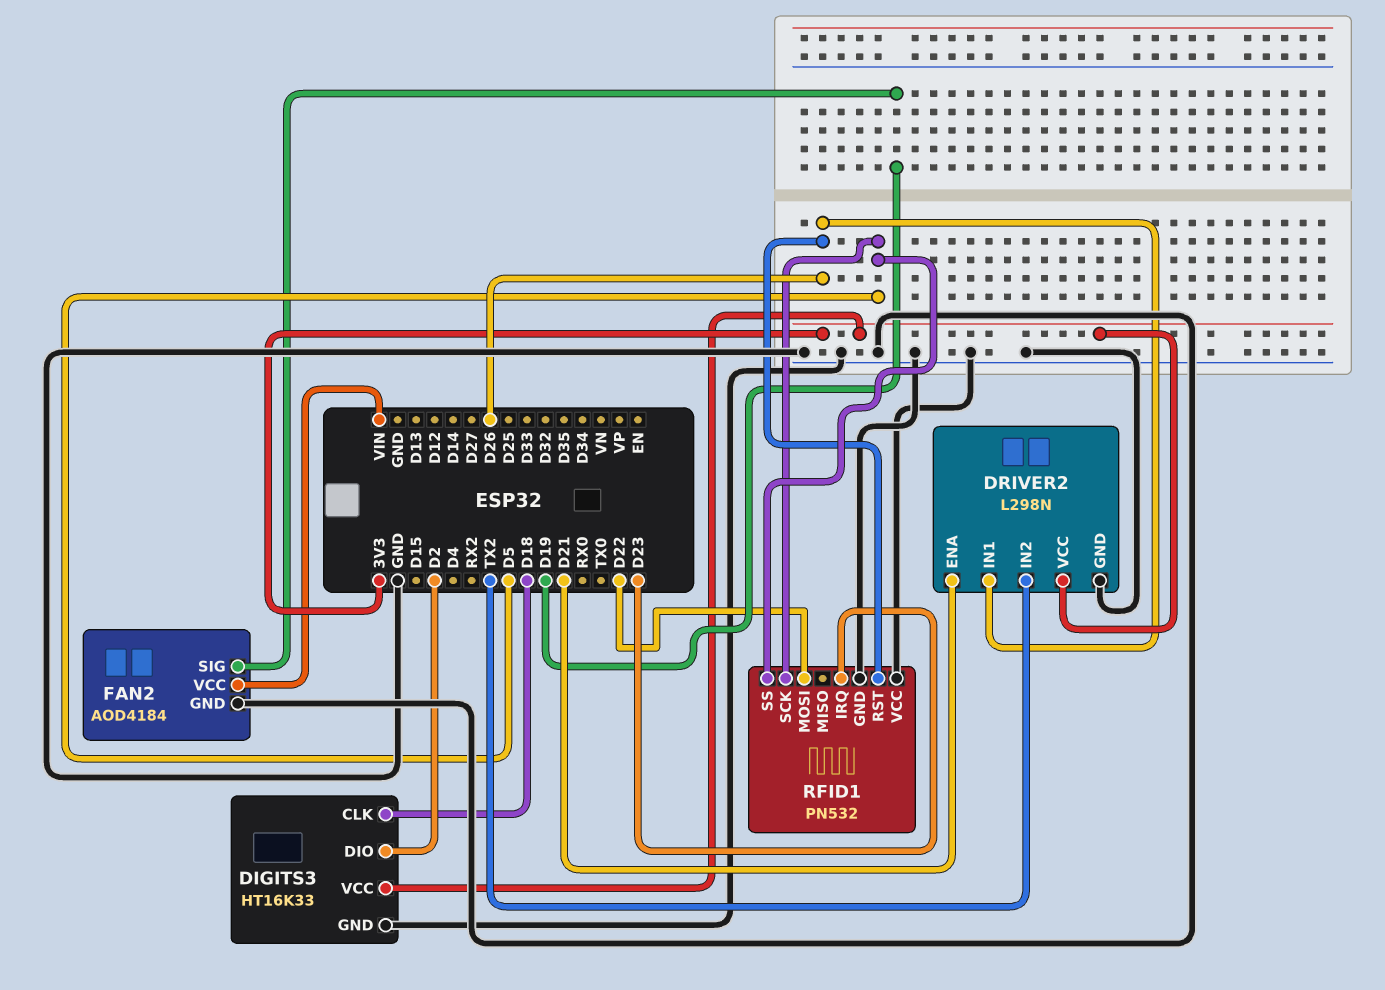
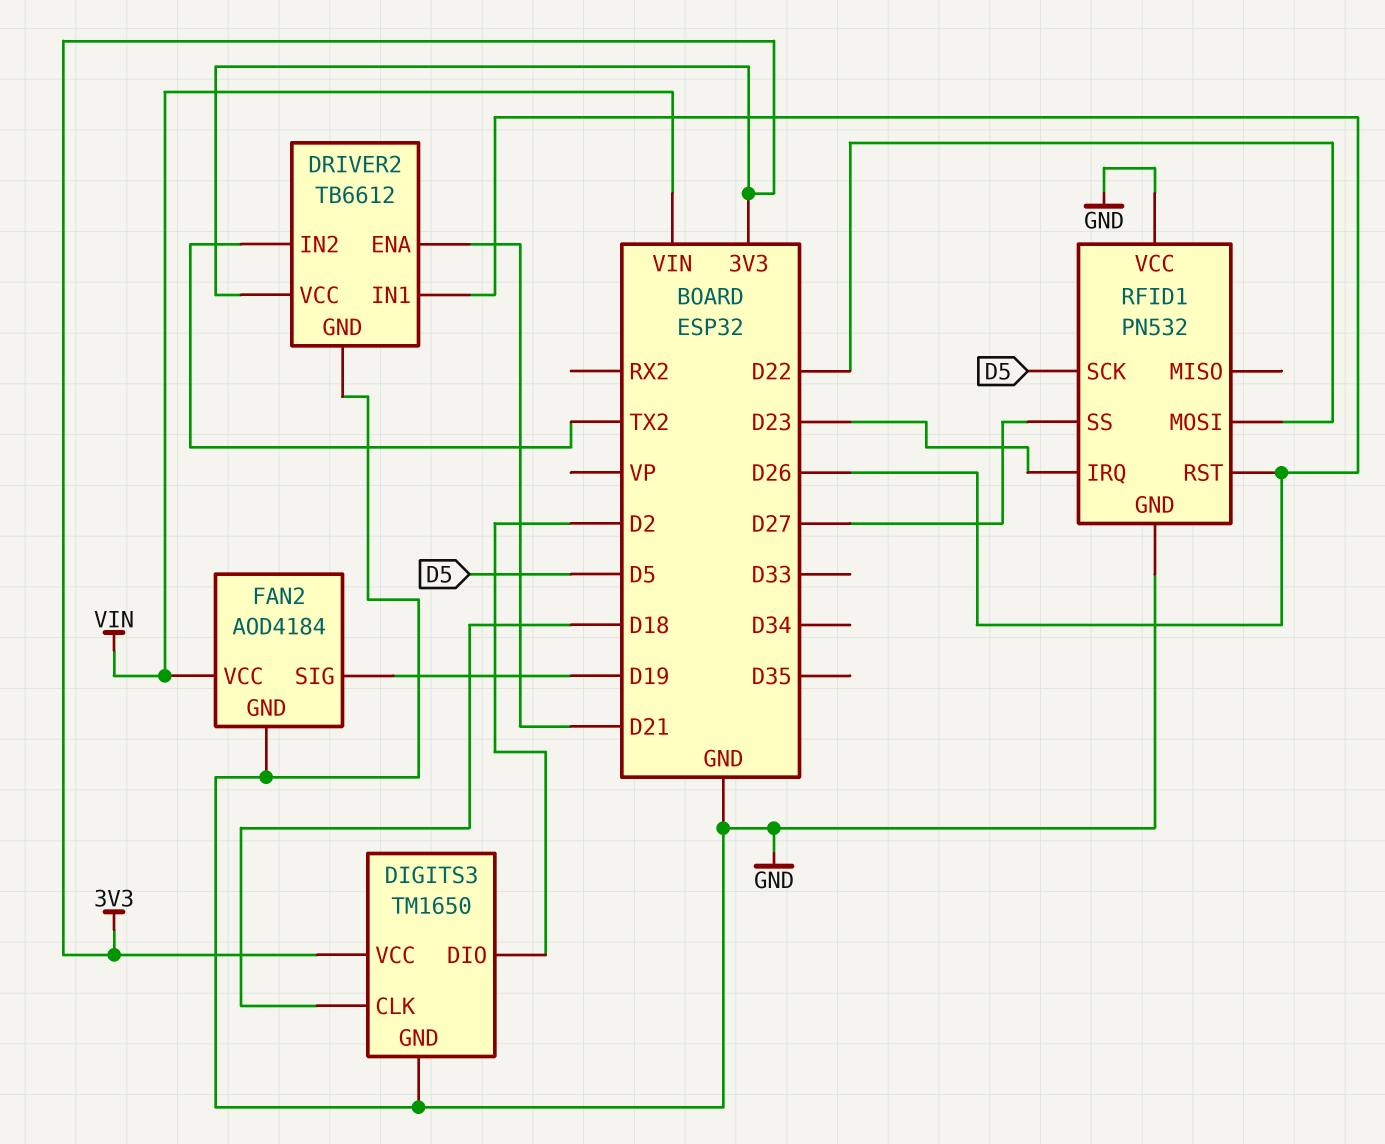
DIGITS3: HT16K33 -> TM1650
DRIVER2: L298N -> TB6612
RFID1 pin SS: D5 -> D27

